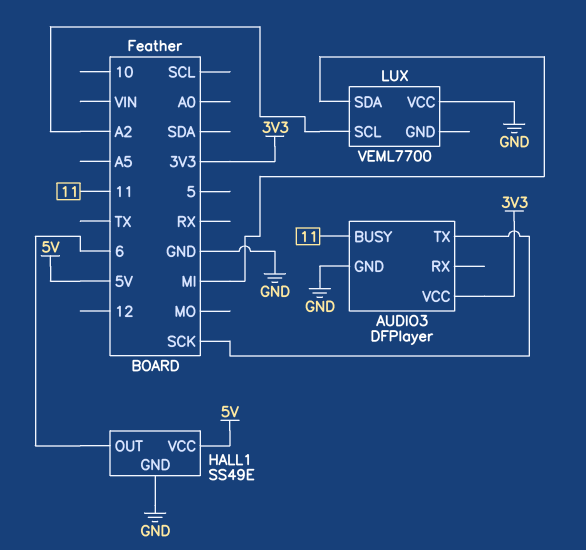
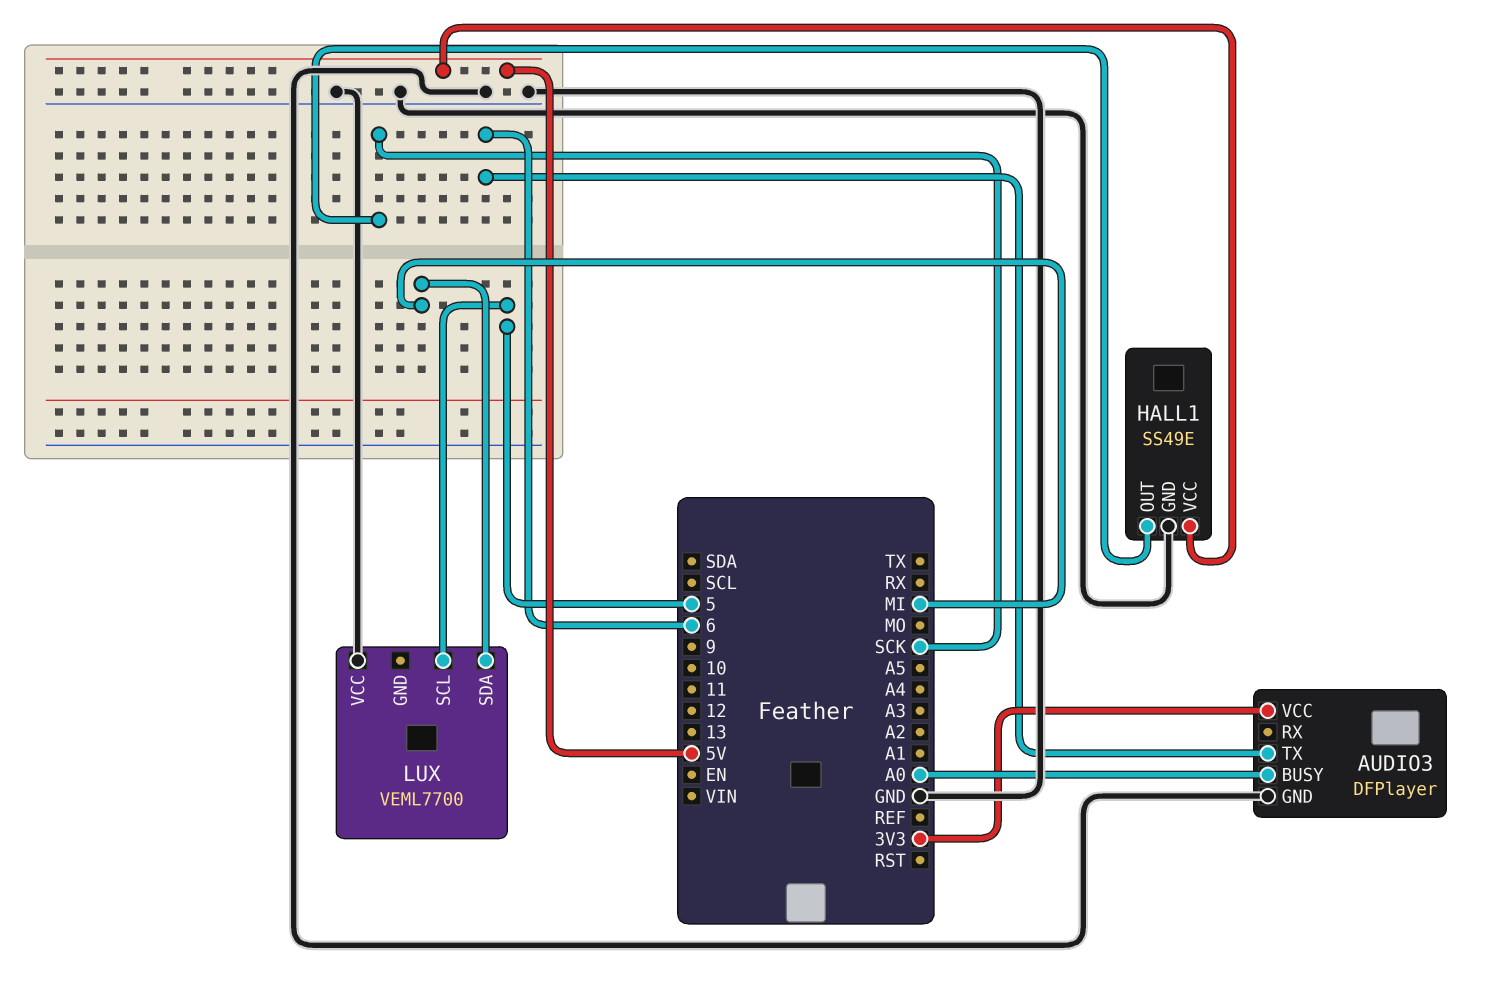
AUDIO3 pin BUSY: 11 -> A0
AUDIO3 pin TX: SCK -> 6
HALL1 pin OUT: 6 -> SCK
LUX pin SCL: A2 -> 5

